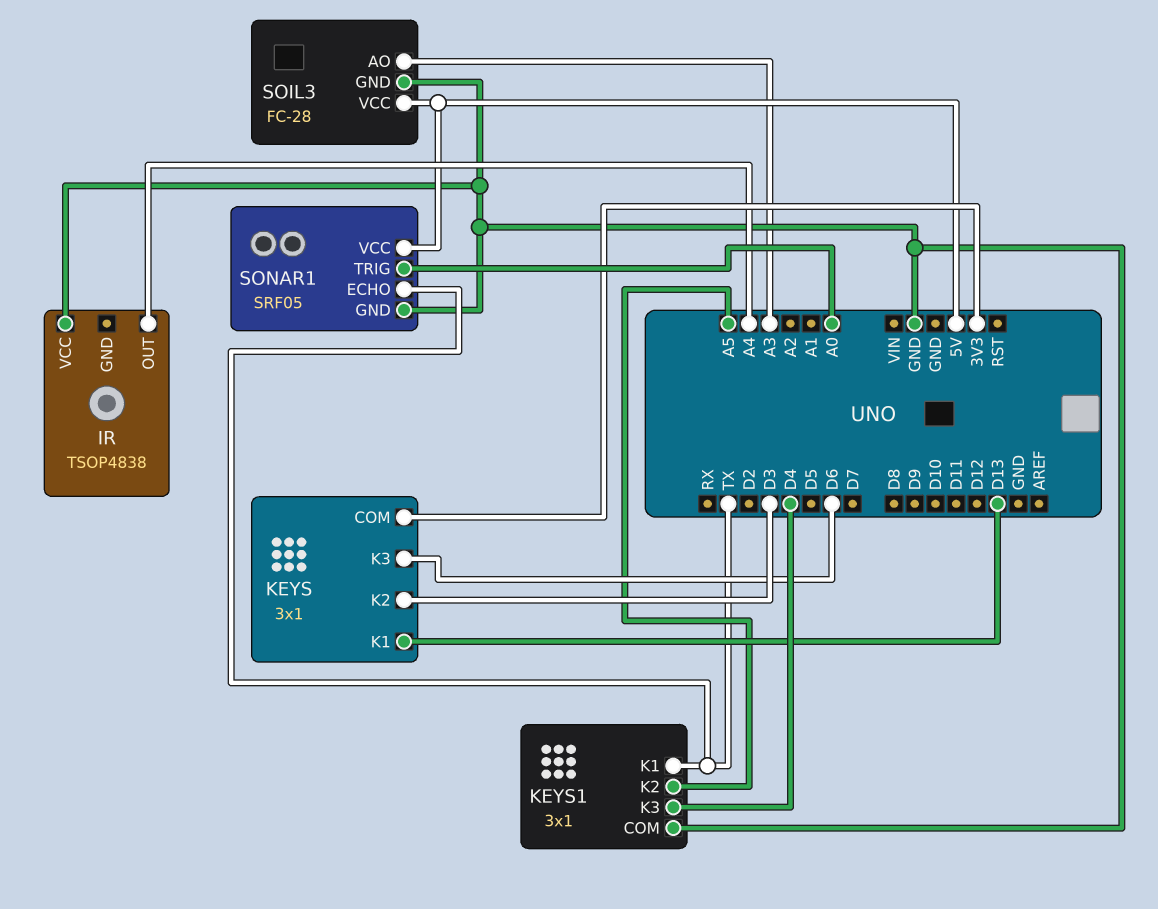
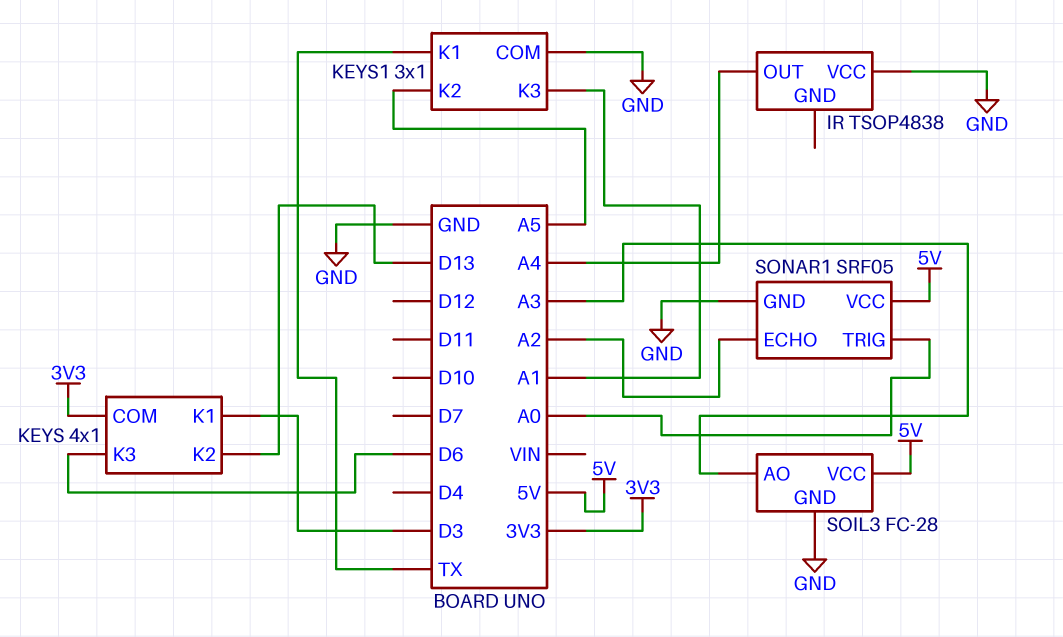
KEYS: 3x1 -> 4x1
KEYS pin K1: D13 -> D3
KEYS pin K2: D3 -> D13
KEYS1 pin K3: D4 -> A1
SONAR1 pin ECHO: TX -> A2

